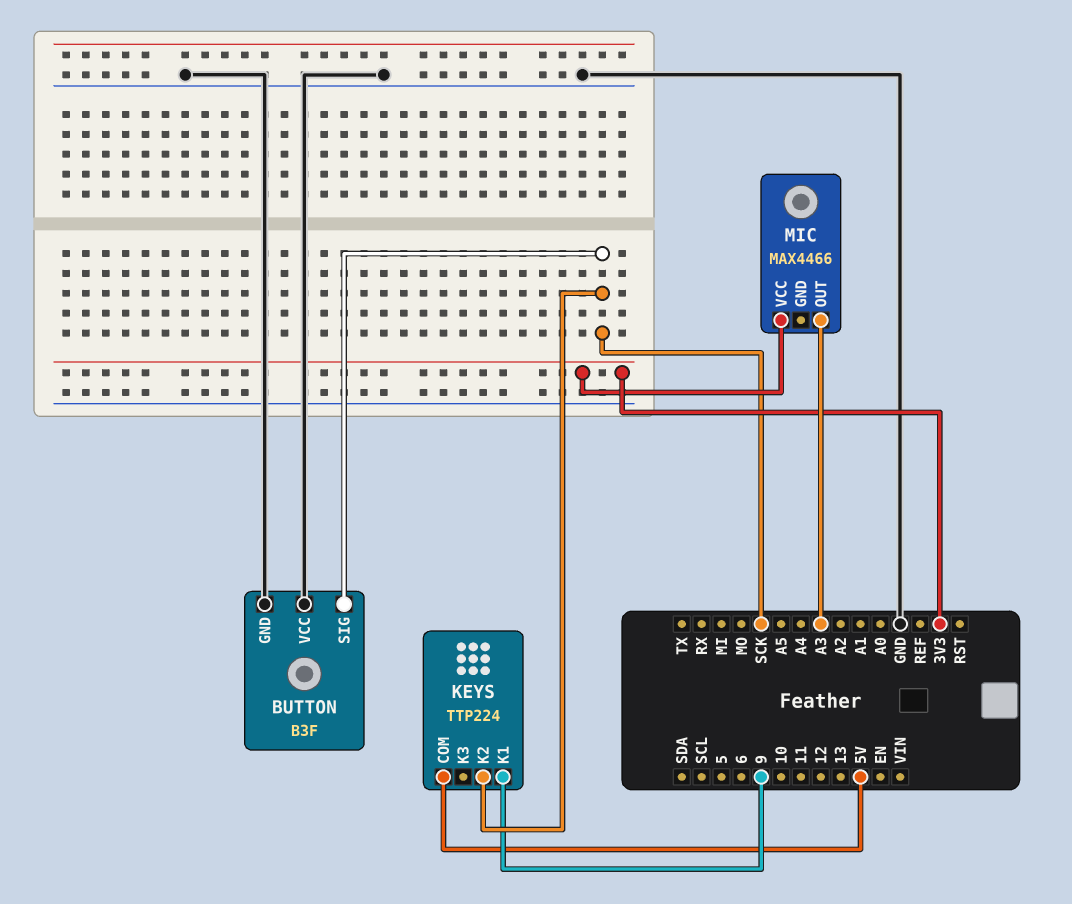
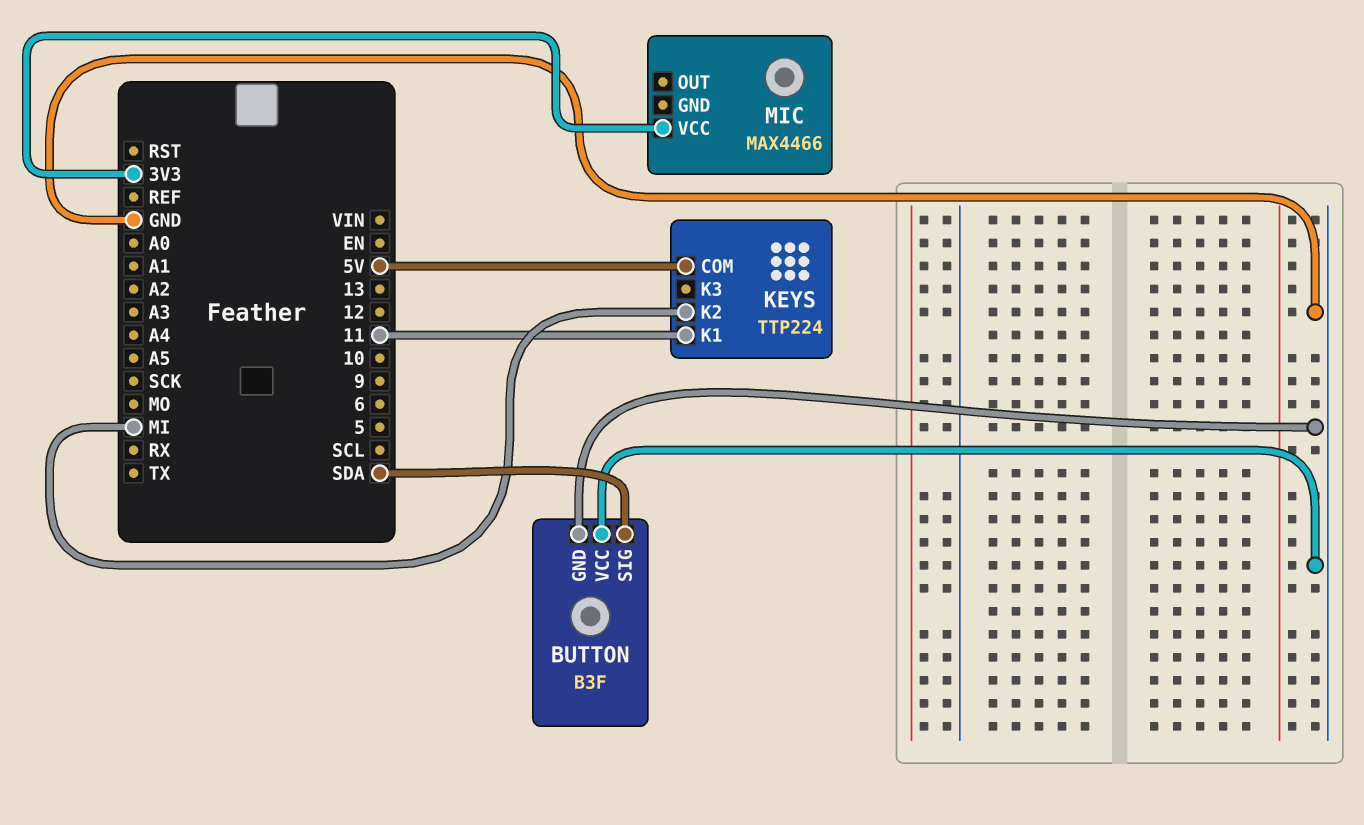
BUTTON pin SIG: SCK -> SDA
KEYS pin K1: 9 -> 11
KEYS pin K2: SCK -> MI
MIC pin OUT: A3 -> none

